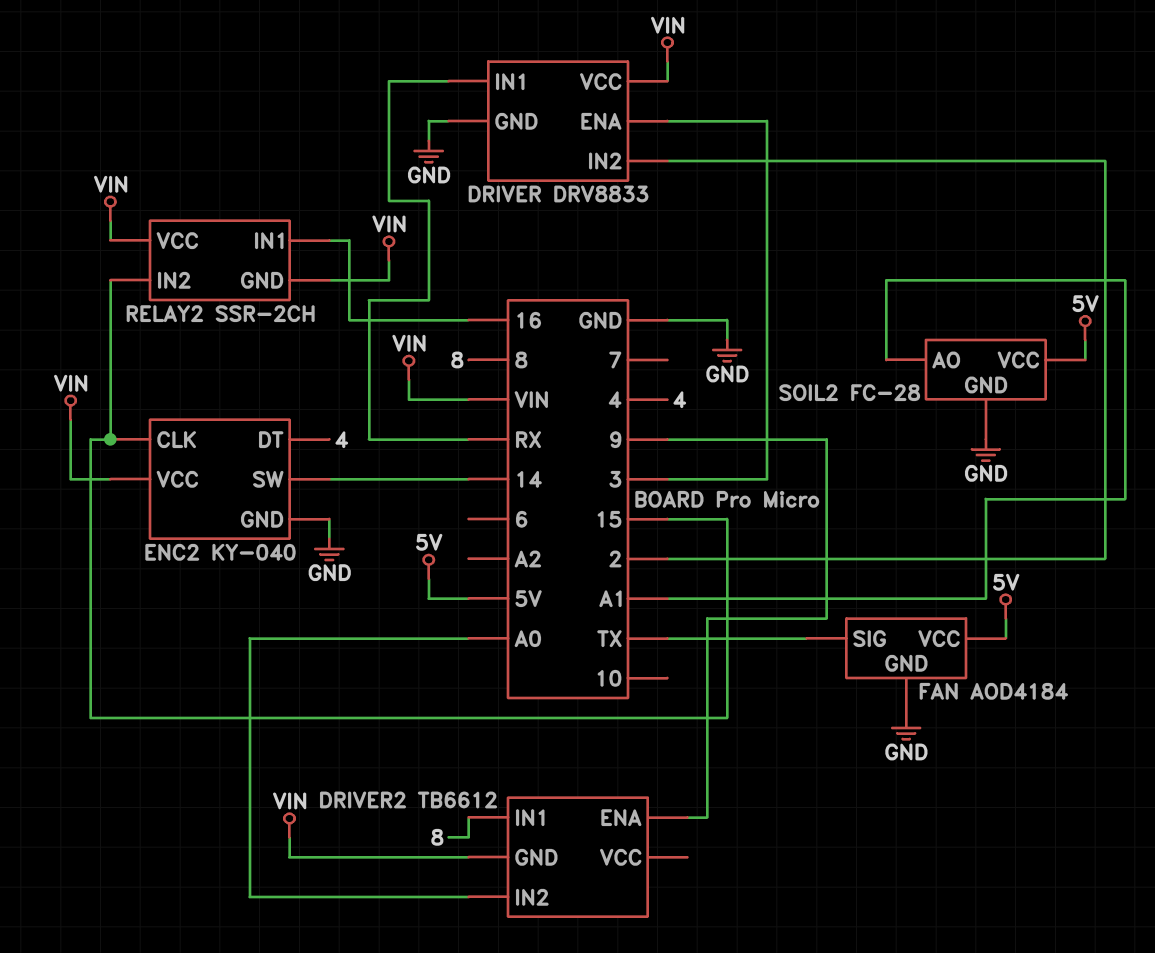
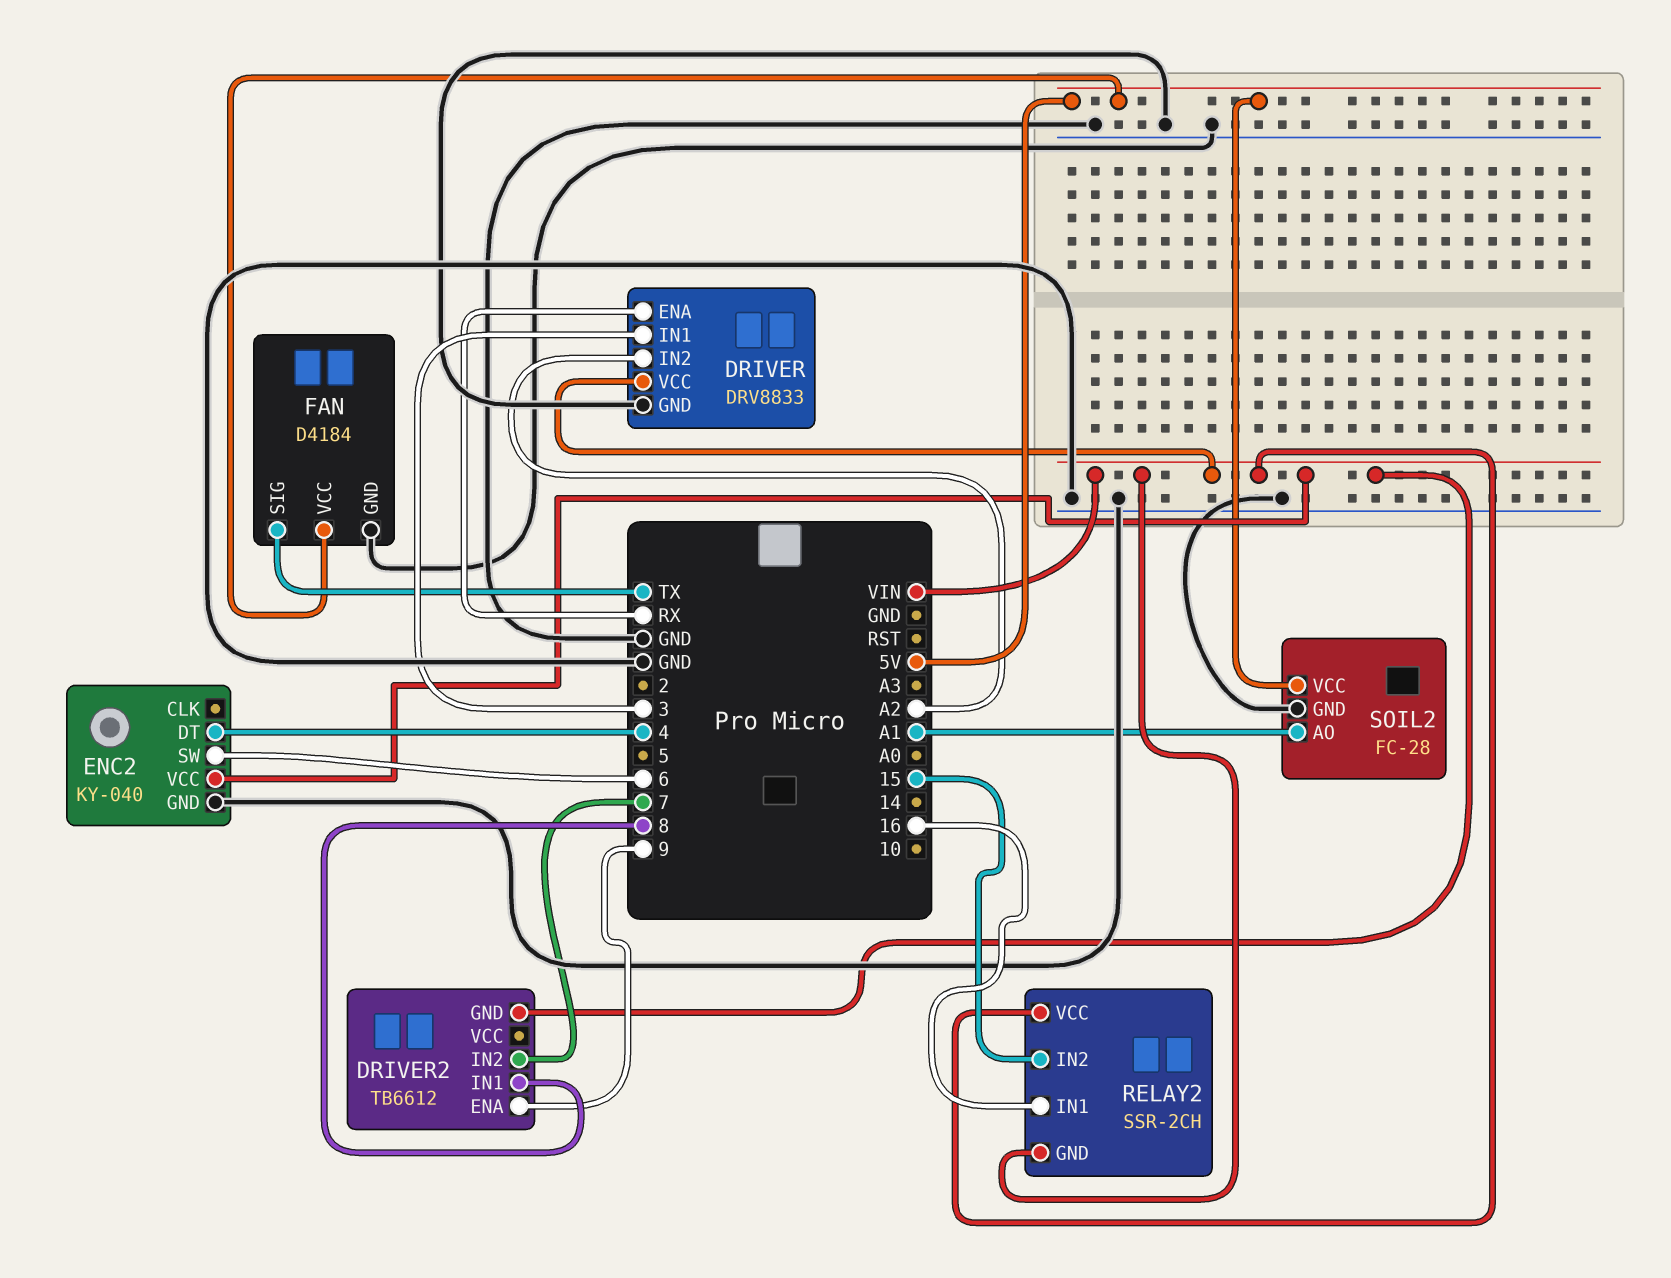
DRIVER pin ENA: 3 -> RX
DRIVER pin IN1: RX -> 3
DRIVER pin IN2: 2 -> A2
DRIVER2 pin IN2: A0 -> 7
ENC2 pin CLK: 15 -> none
ENC2 pin SW: 14 -> 6
FAN: AOD4184 -> D4184

